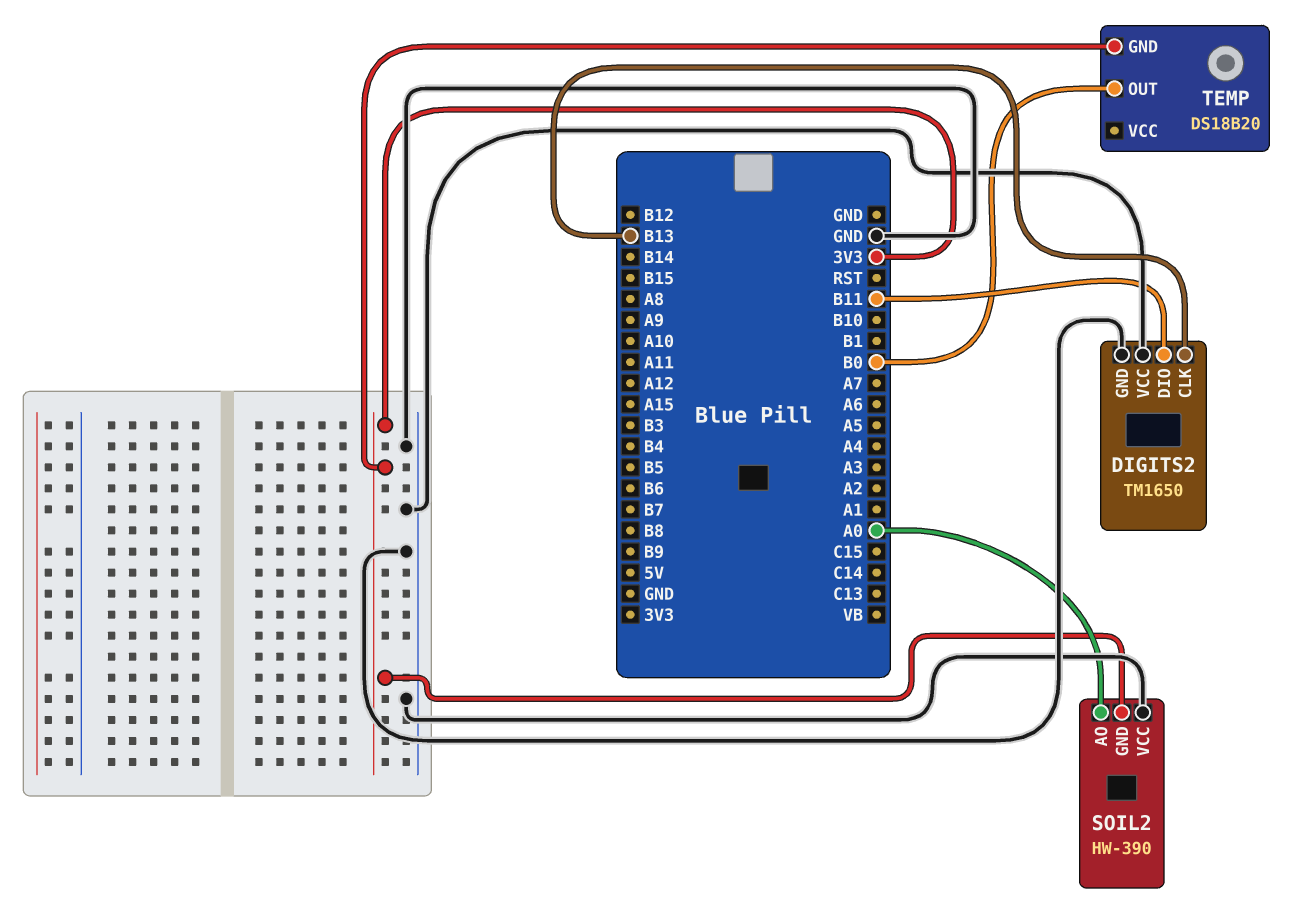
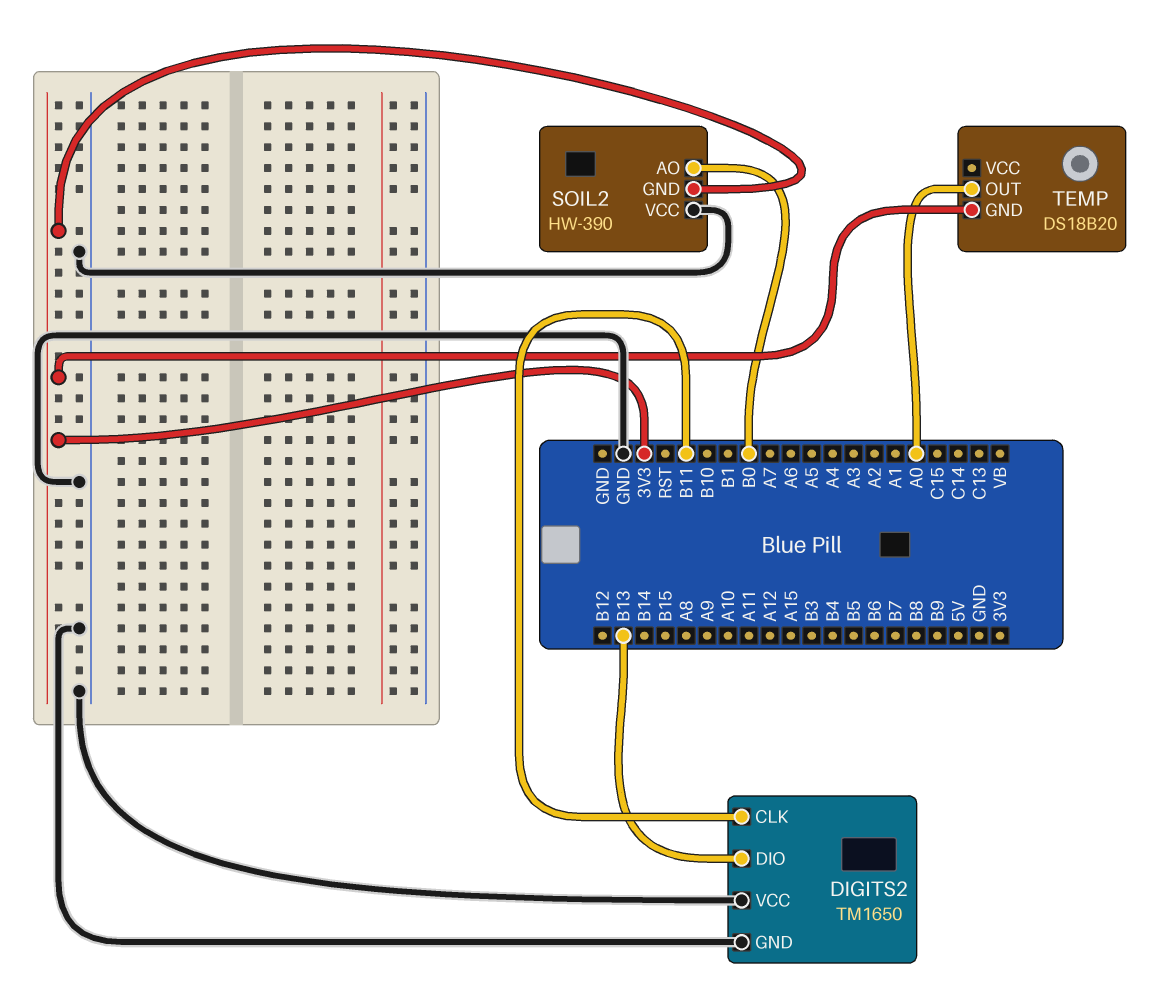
DIGITS2 pin CLK: B13 -> B11
DIGITS2 pin DIO: B11 -> B13
SOIL2 pin AO: A0 -> B0
TEMP pin OUT: B0 -> A0

